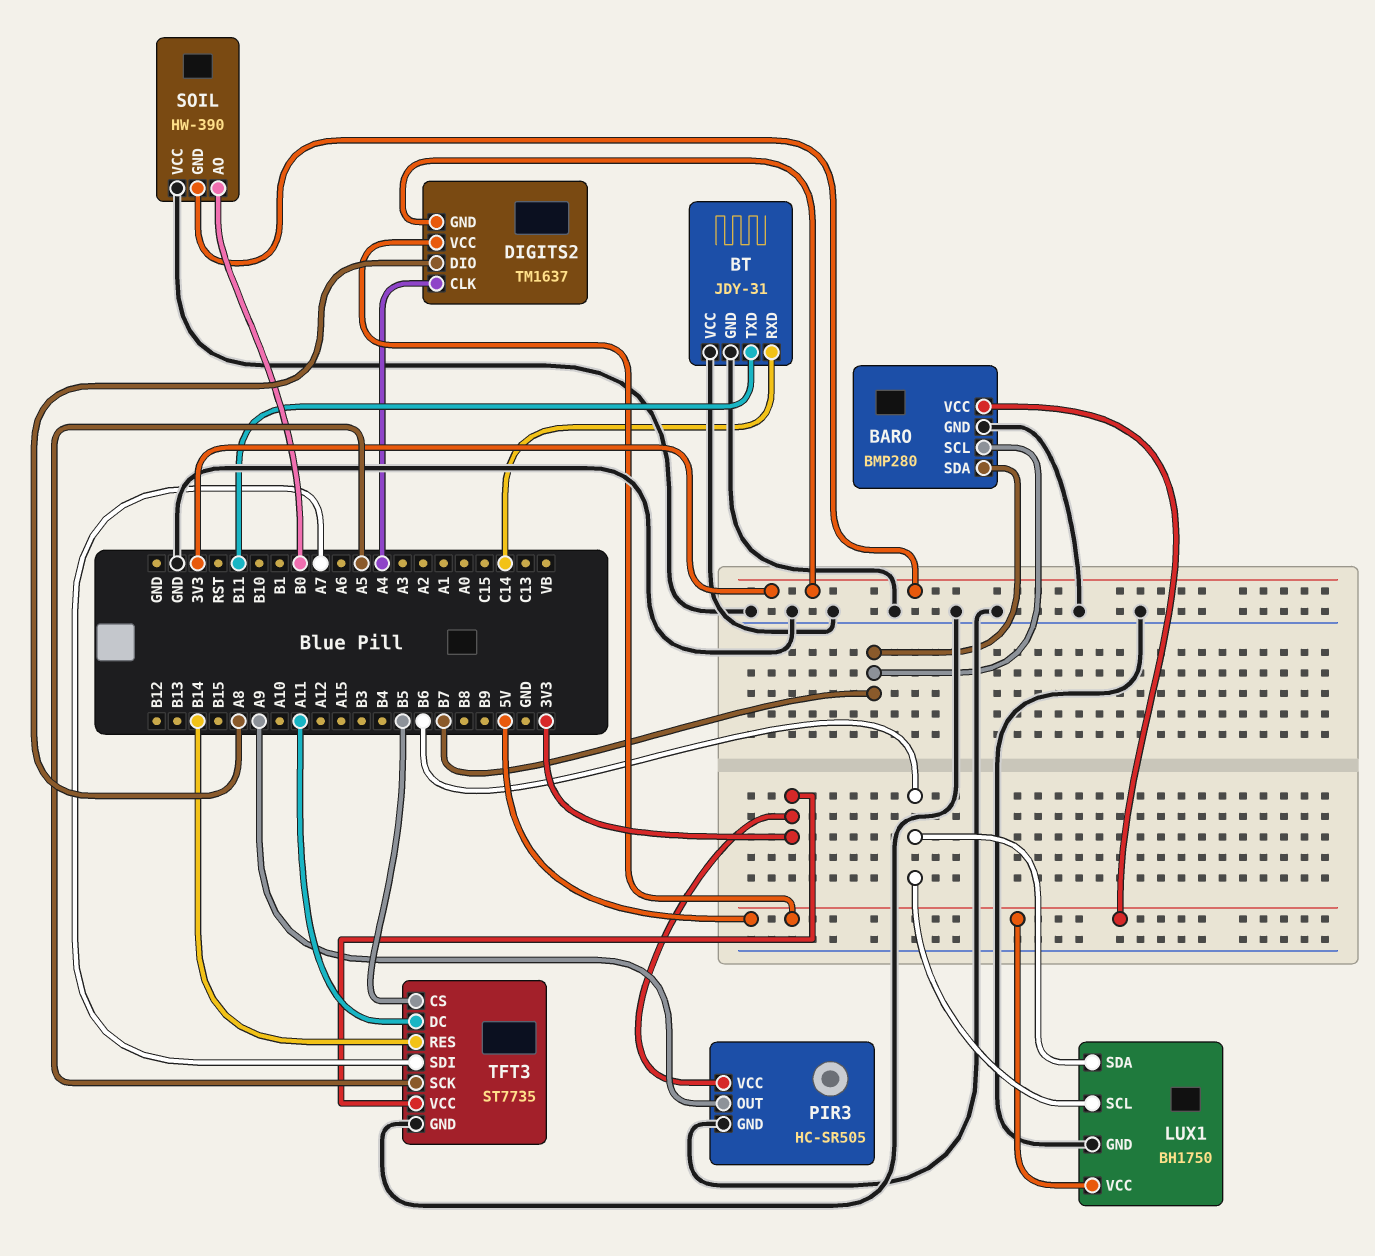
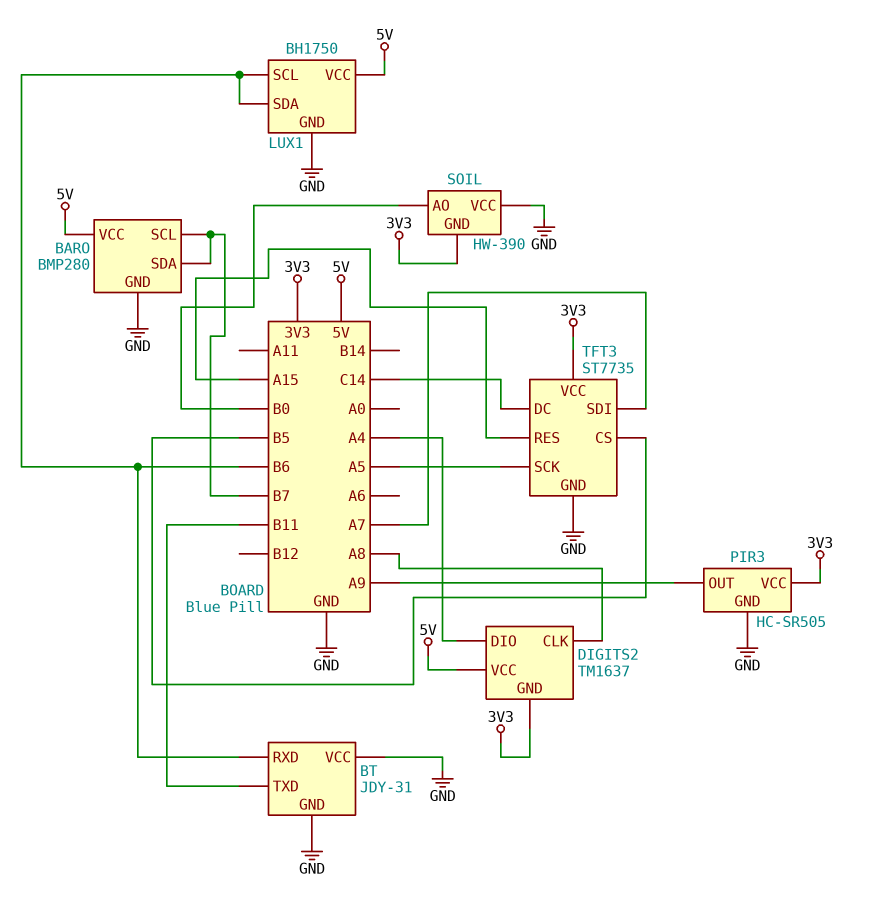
BT pin RXD: C14 -> B6
DIGITS2 pin CLK: A4 -> A8
DIGITS2 pin DIO: A8 -> A4
TFT3 pin DC: A11 -> C14
TFT3 pin RES: B14 -> A15

